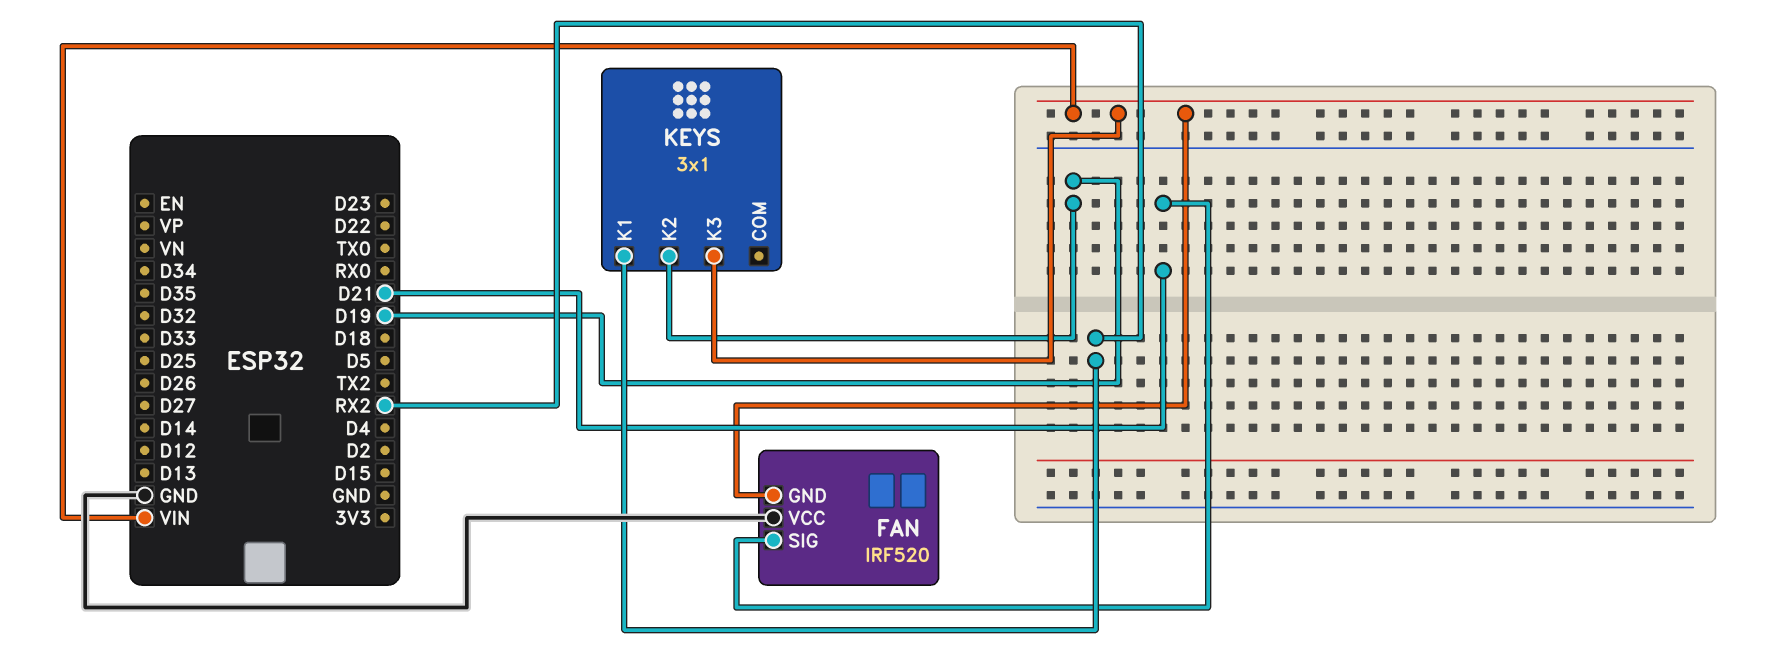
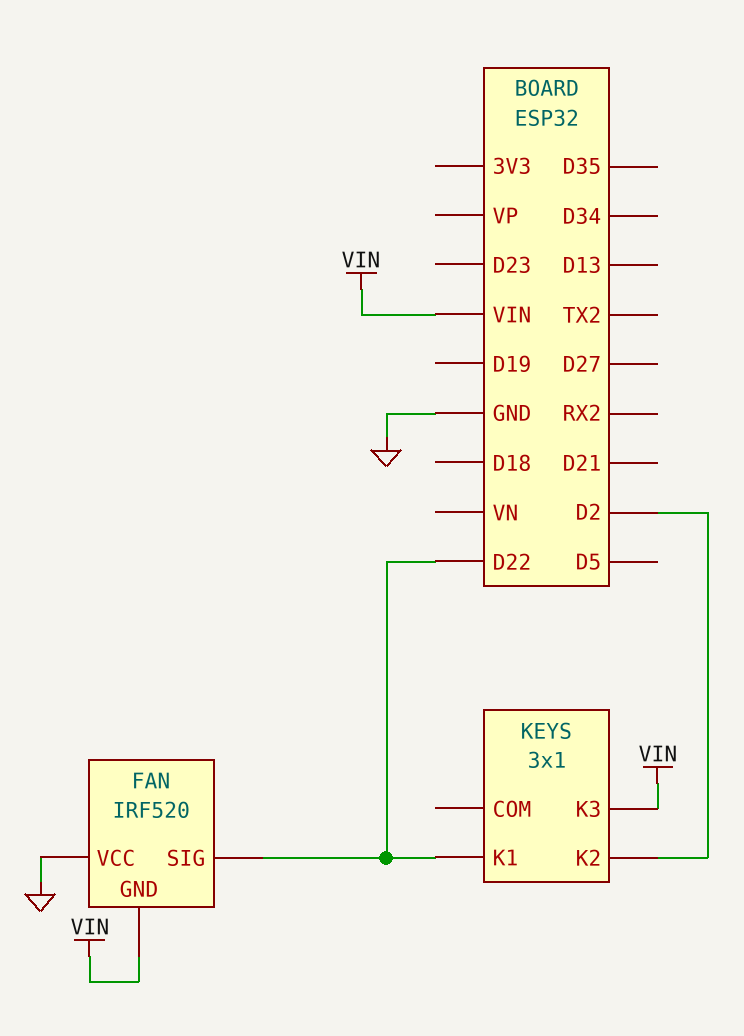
FAN pin SIG: D21 -> D22
KEYS pin K1: RX2 -> D22
KEYS pin K2: D19 -> D2

